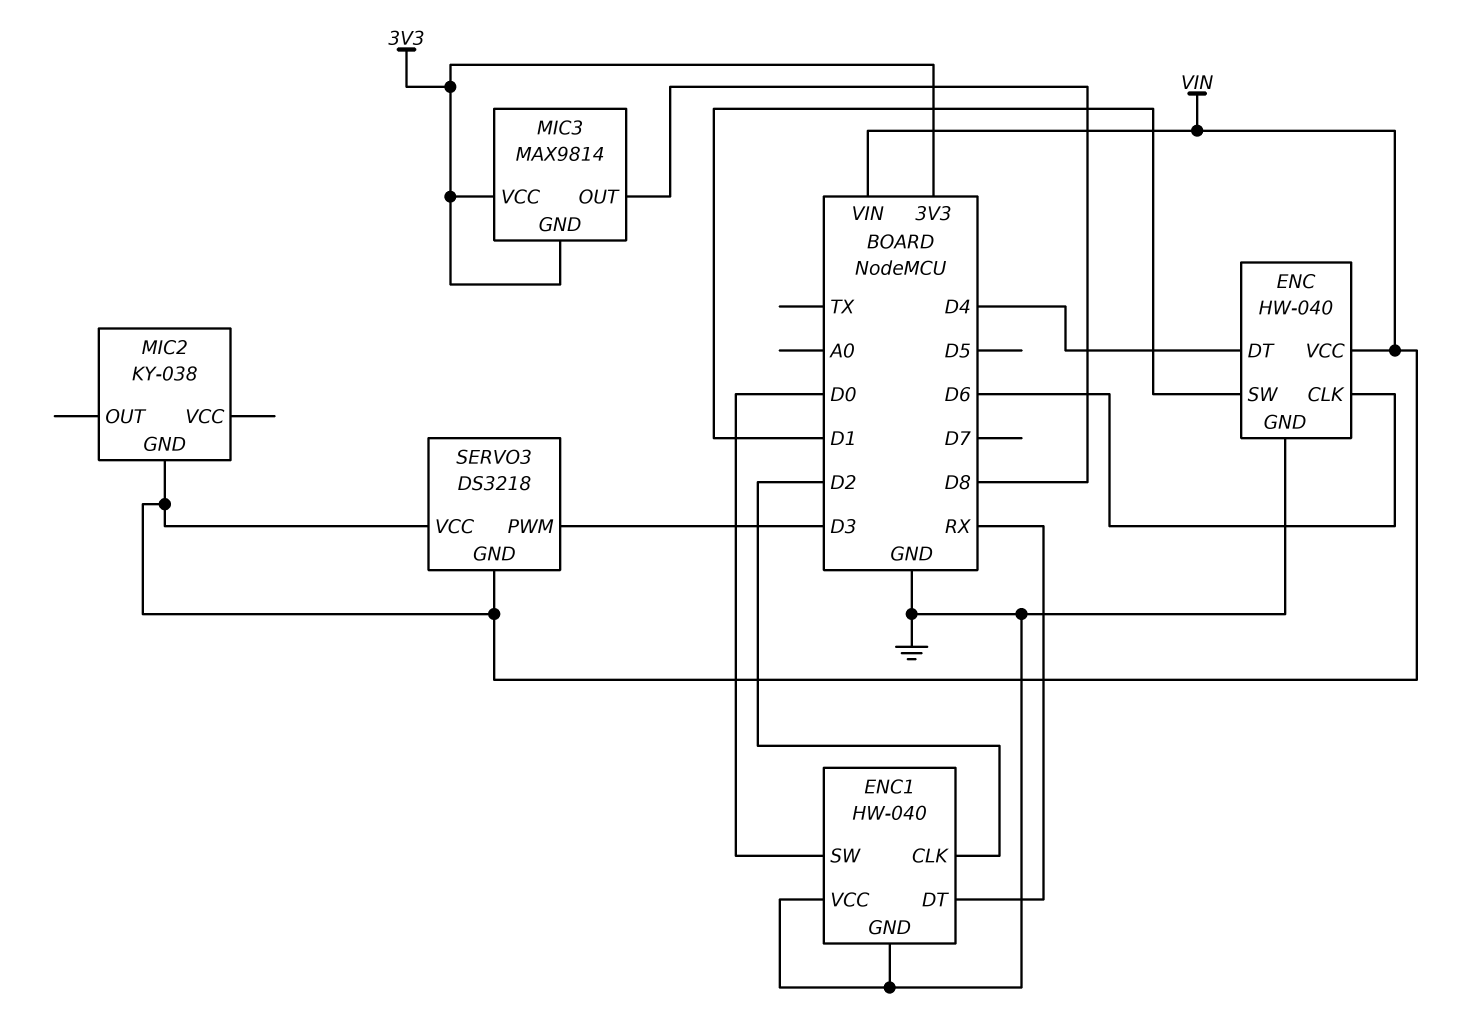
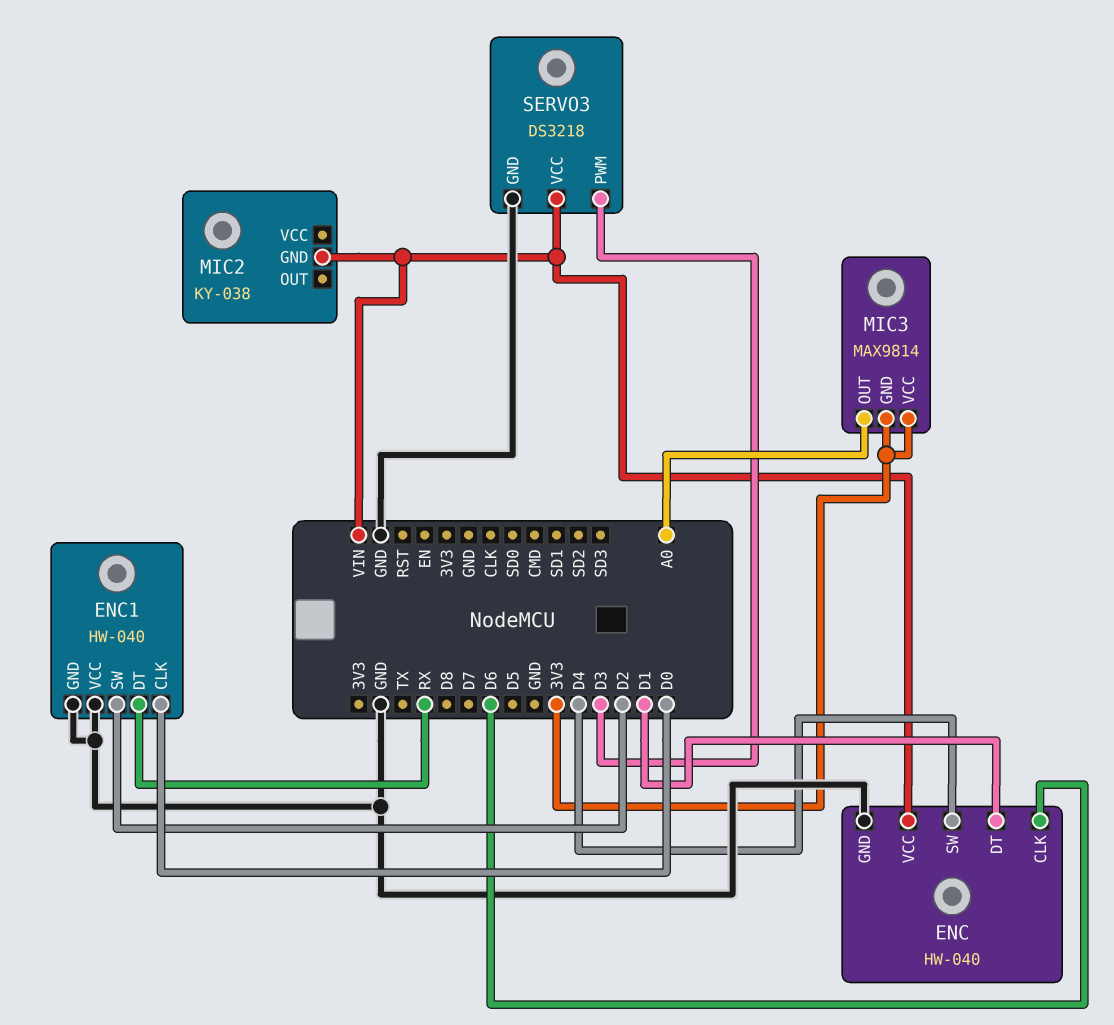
ENC pin DT: D4 -> D1
ENC pin SW: D1 -> D4
ENC1 pin CLK: D2 -> D0
ENC1 pin SW: D0 -> D2
MIC3 pin OUT: D8 -> A0
SERVO3 pin GND: VIN -> GND

